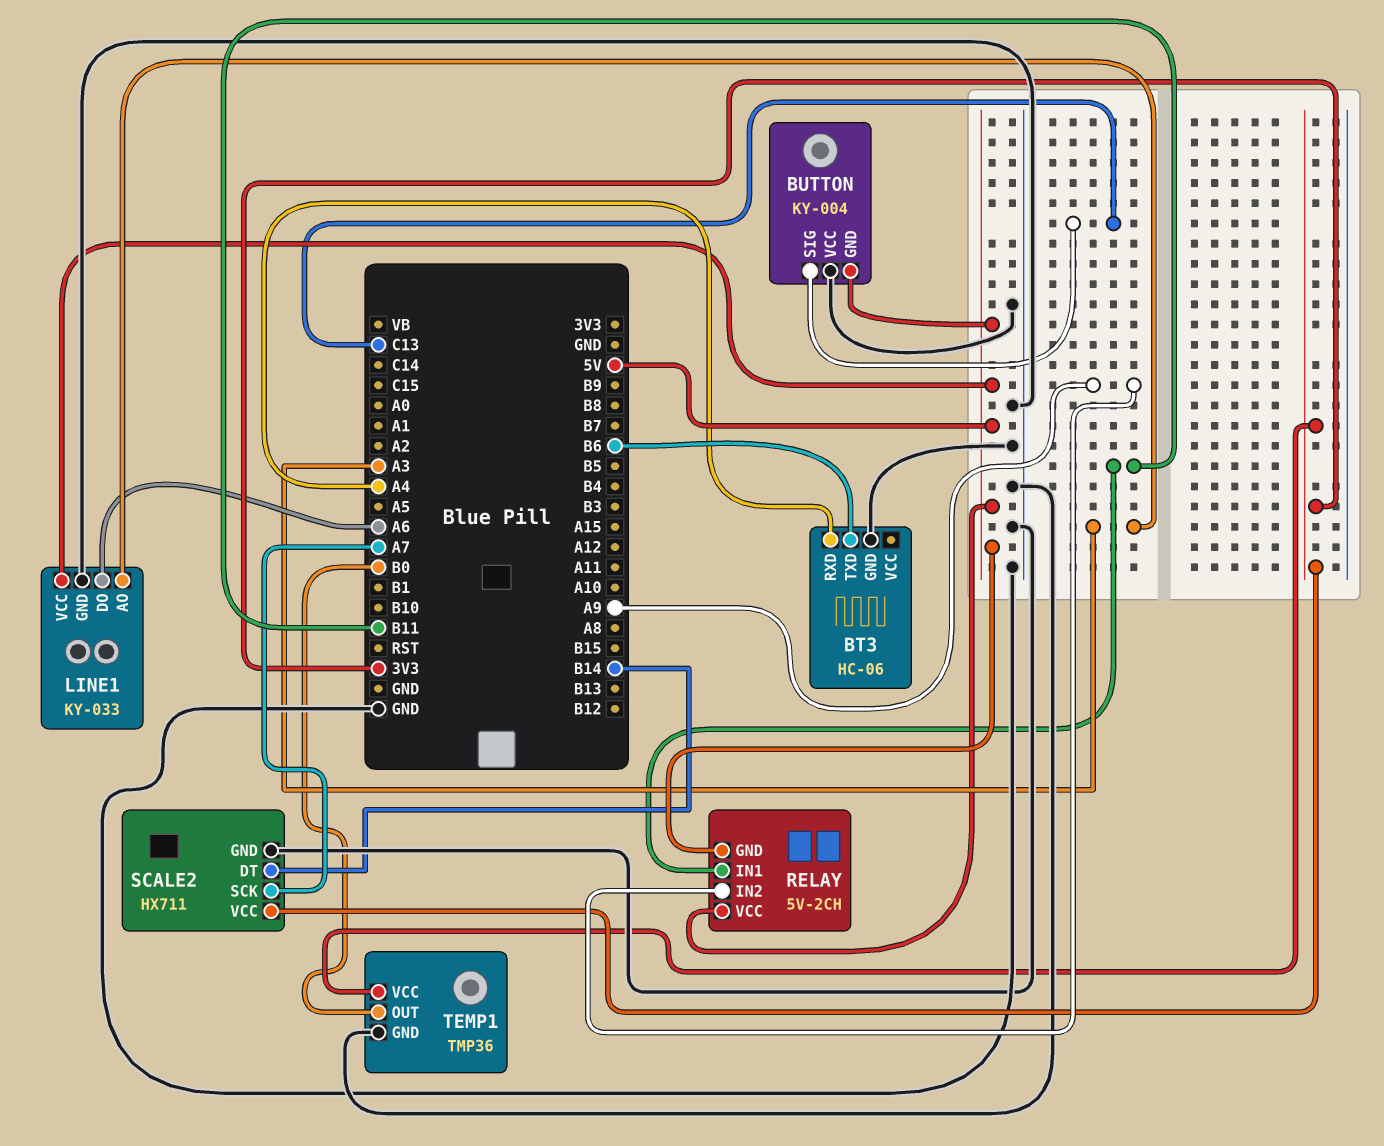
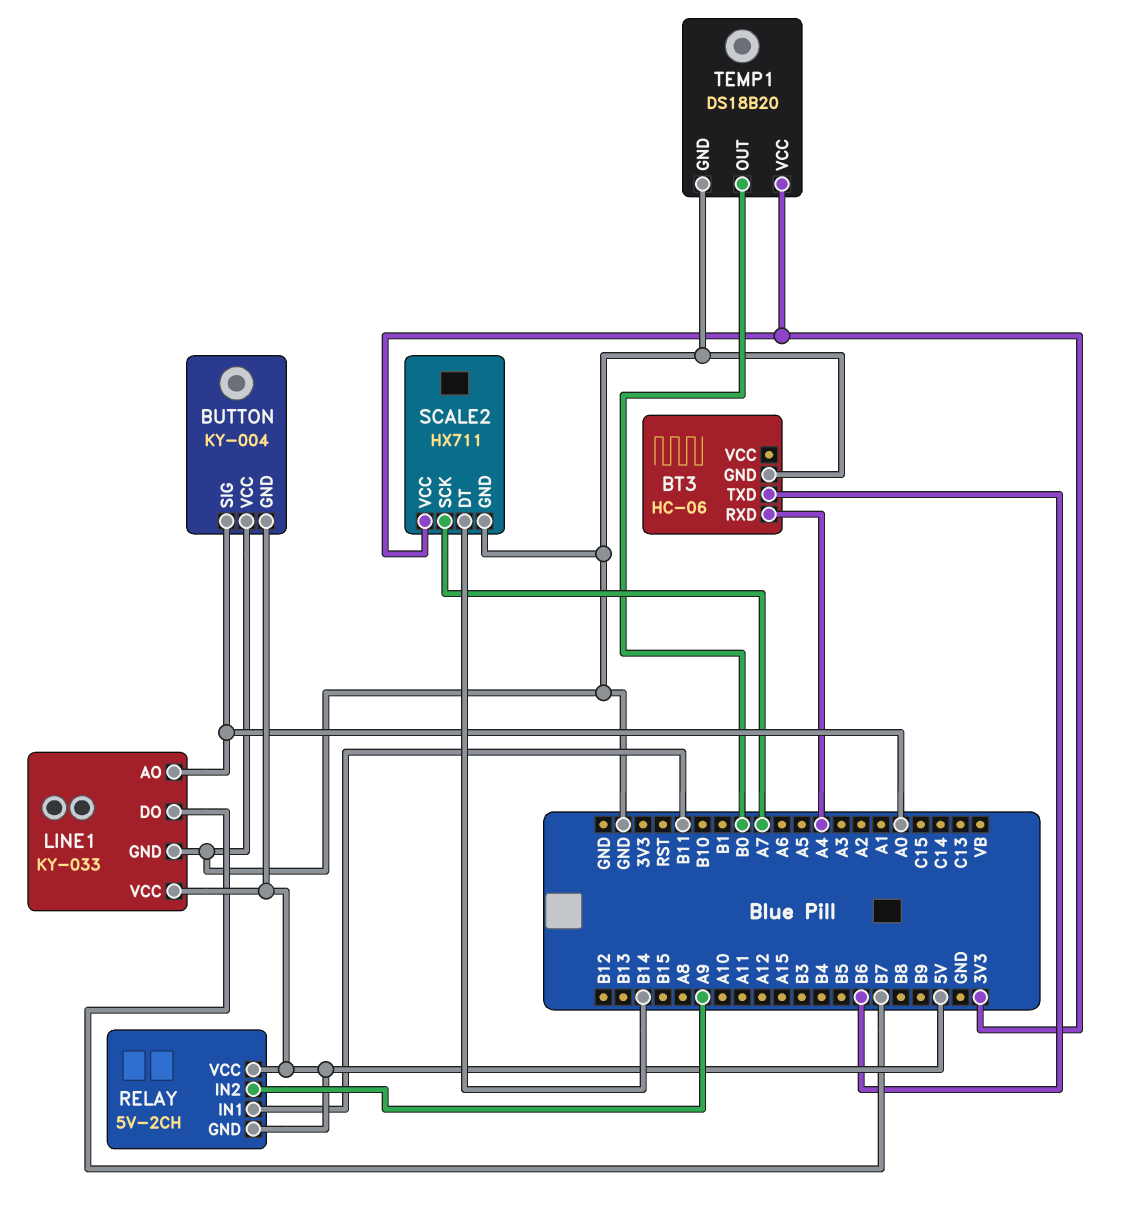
BUTTON pin SIG: C13 -> A0
LINE1 pin AO: A3 -> A0
LINE1 pin DO: A6 -> B7
TEMP1: TMP36 -> DS18B20

